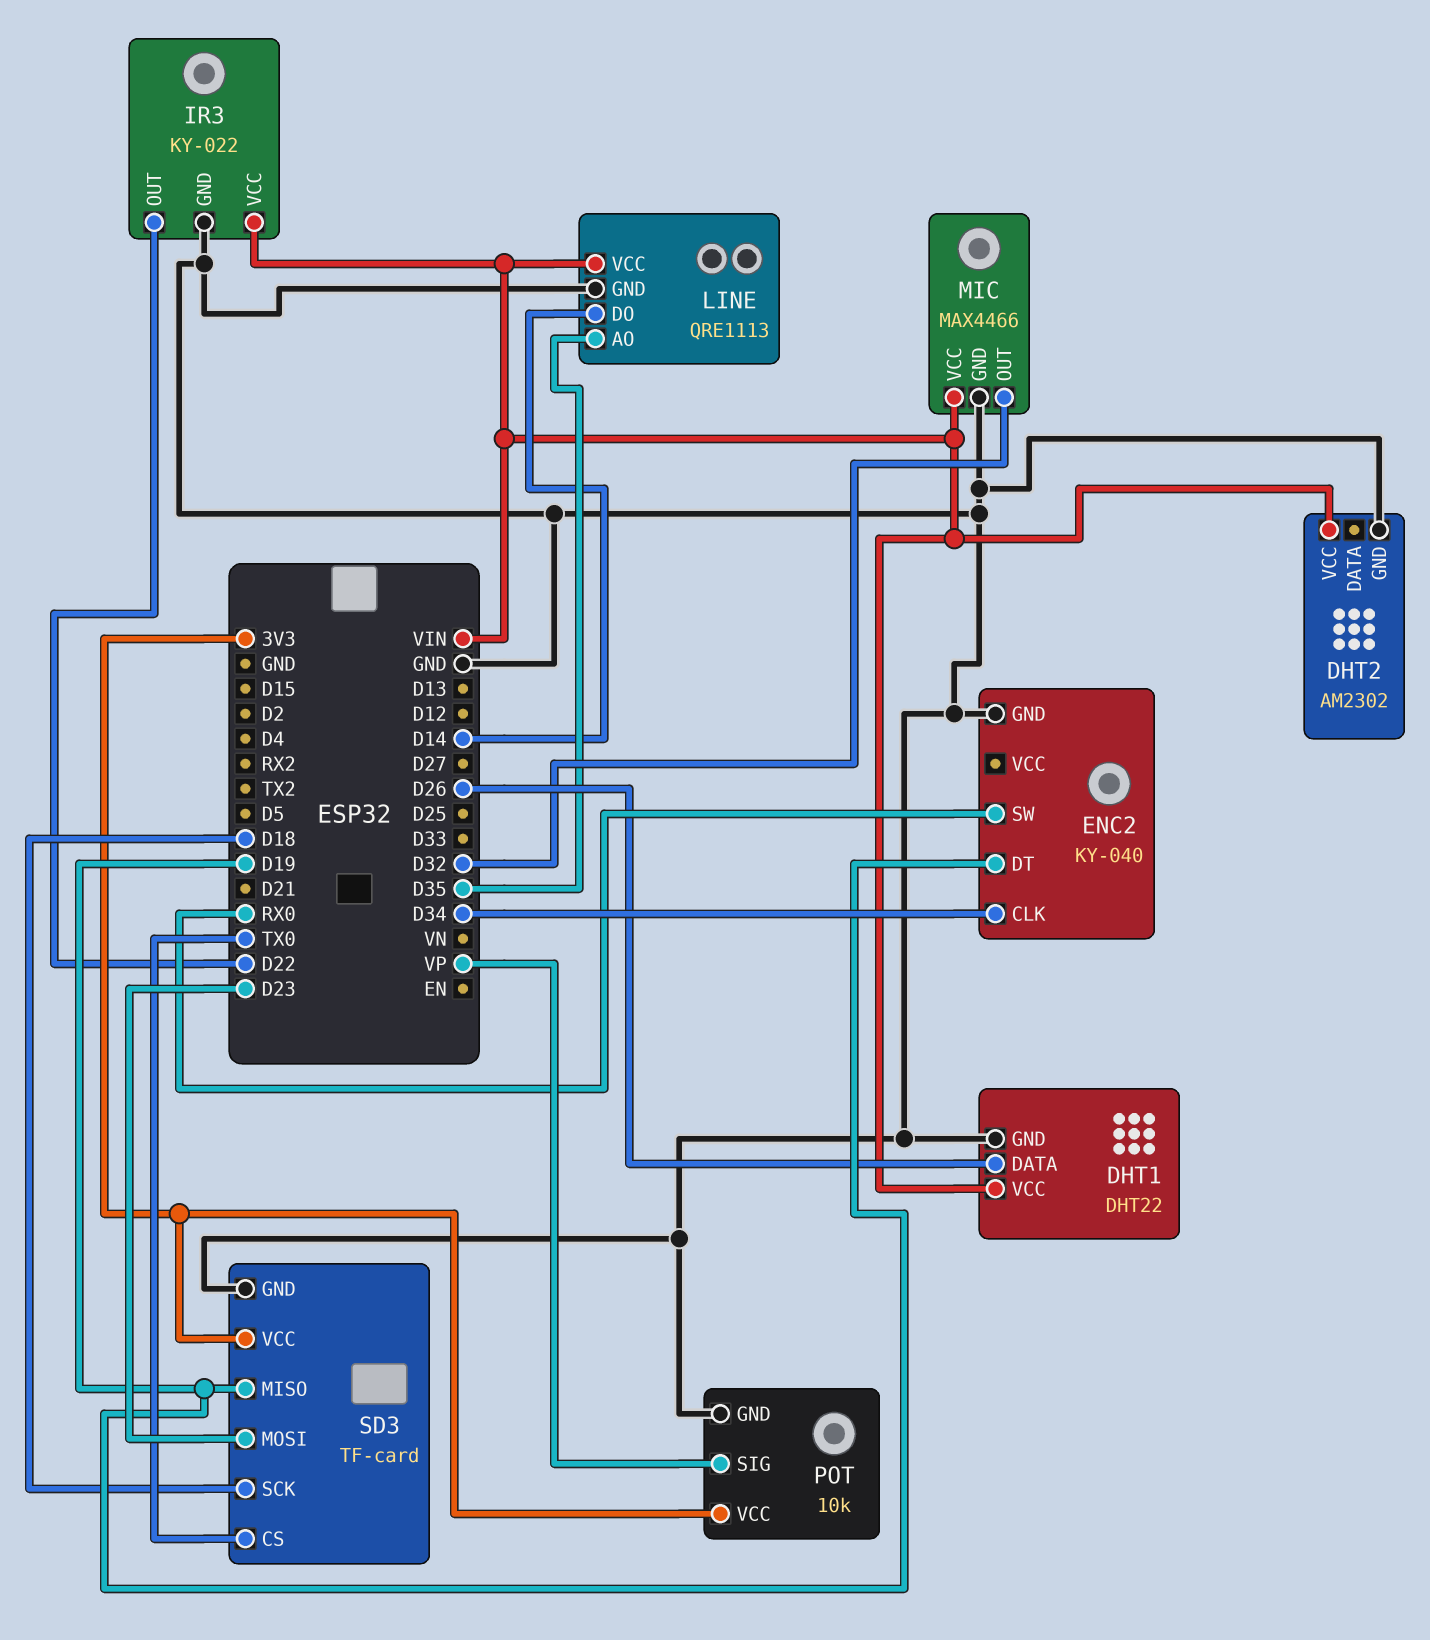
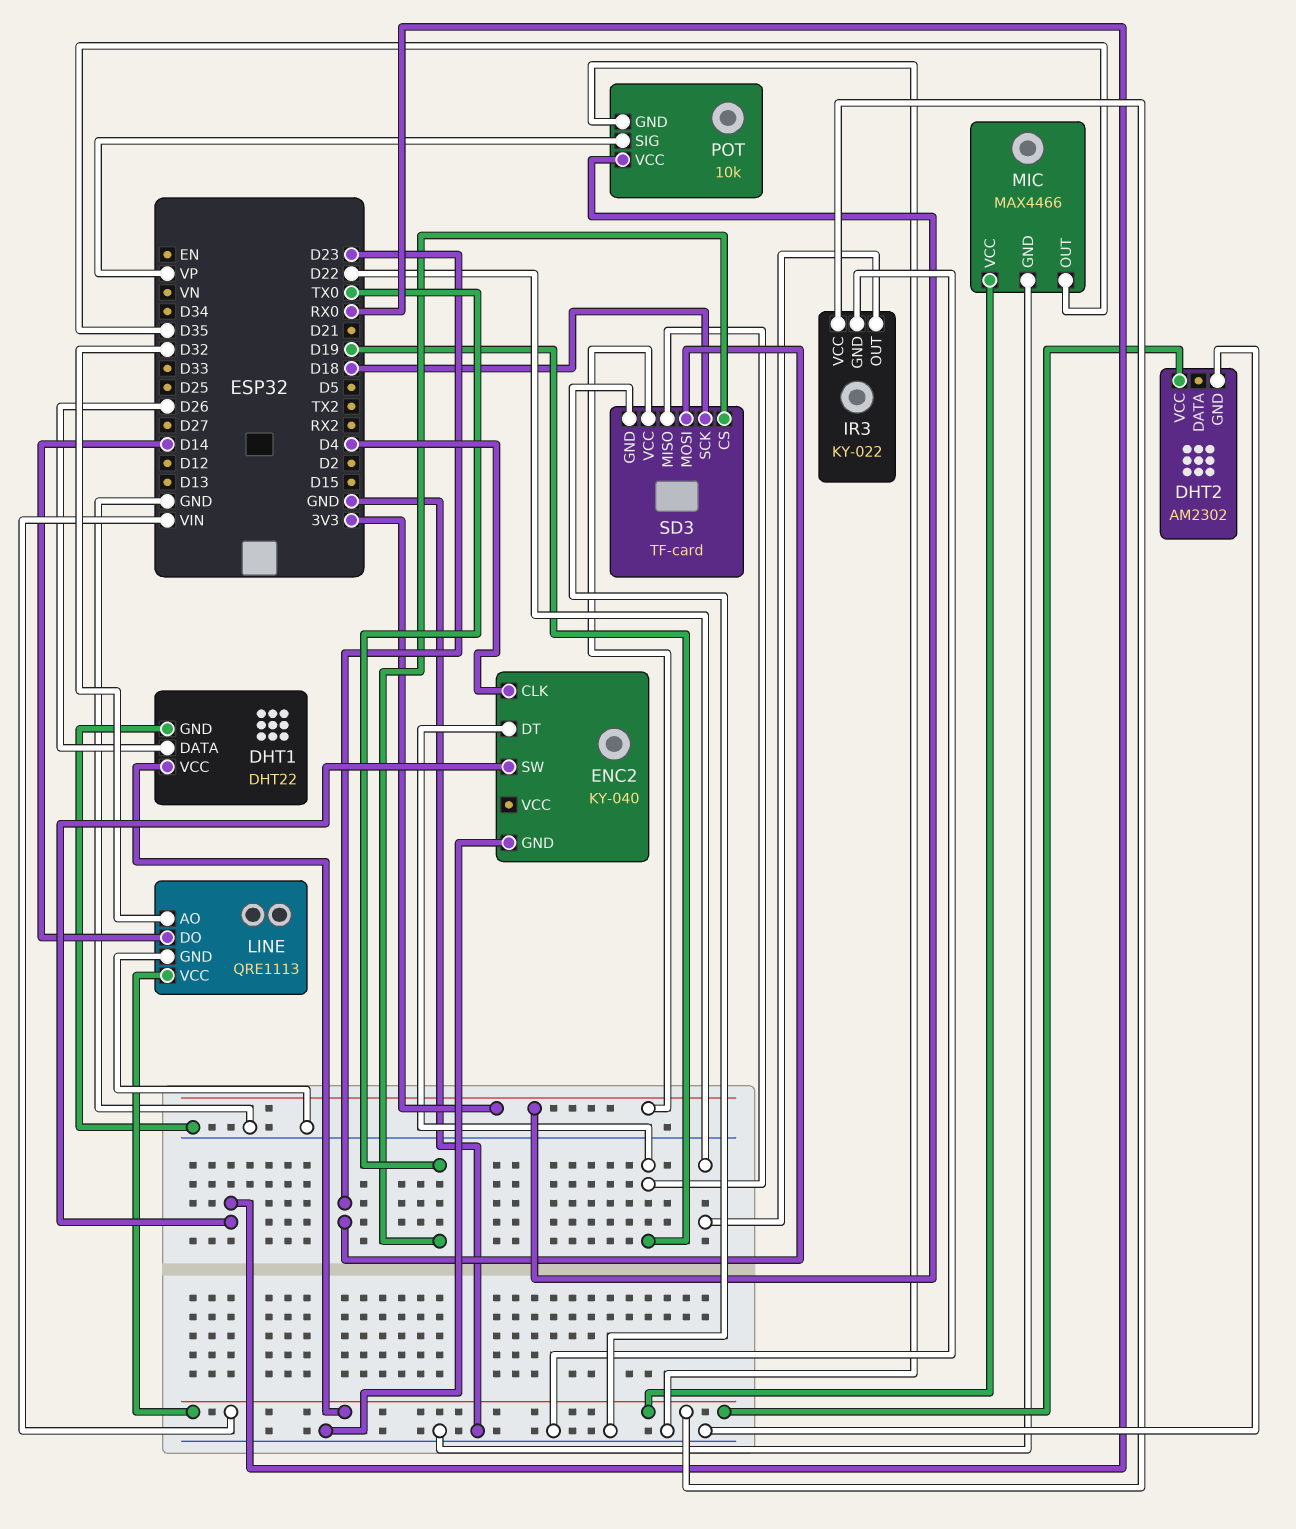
ENC2 pin CLK: D34 -> D4
LINE pin AO: D35 -> D32
MIC pin OUT: D32 -> D35

